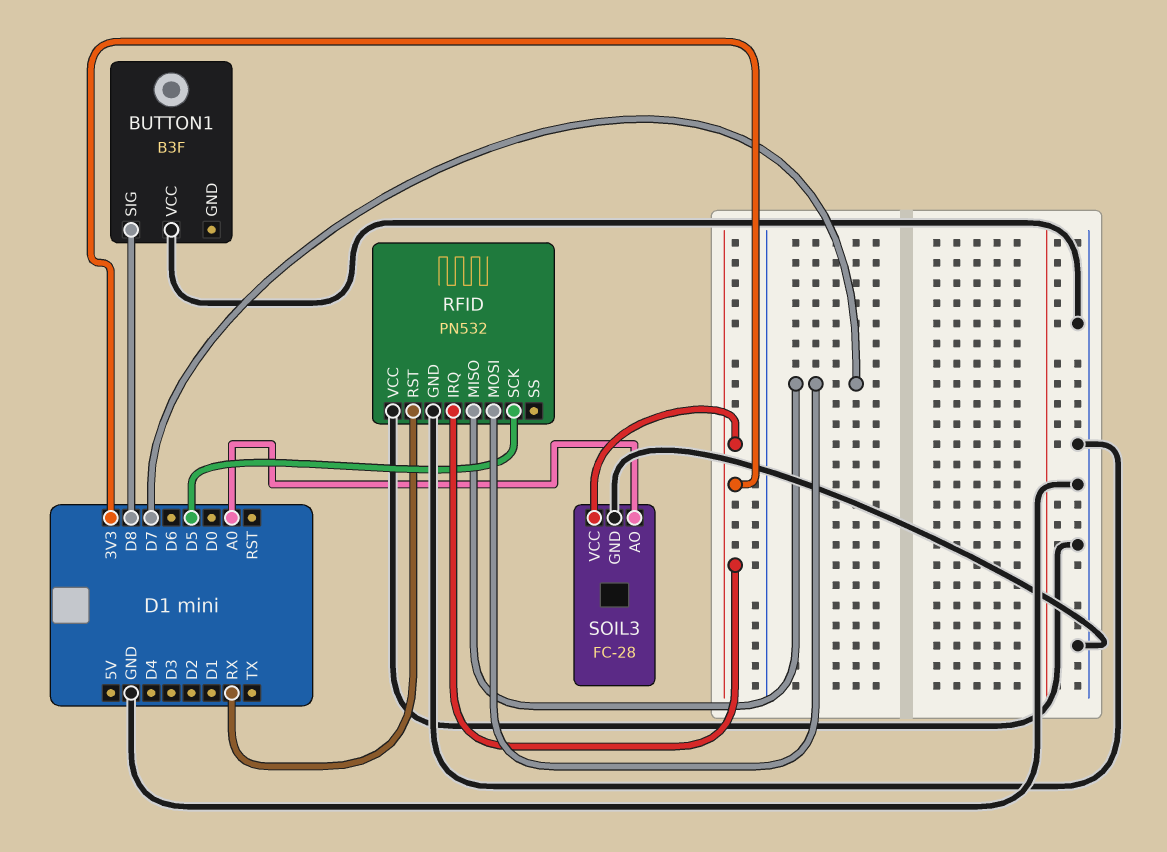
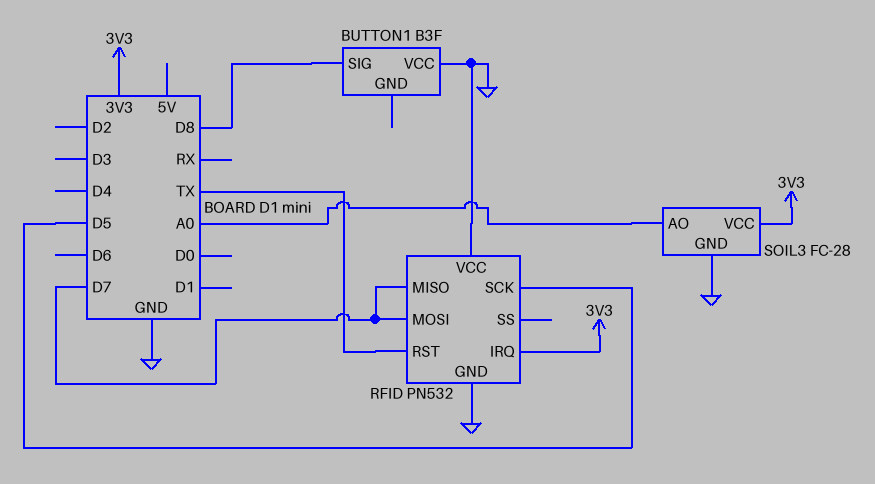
RFID pin RST: RX -> TX

